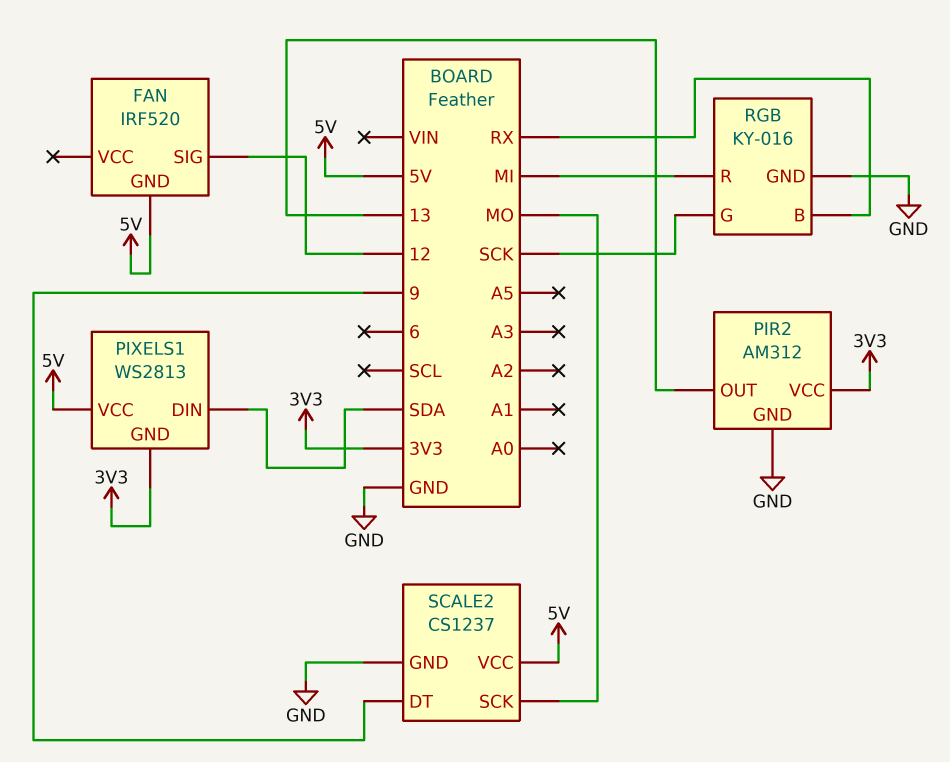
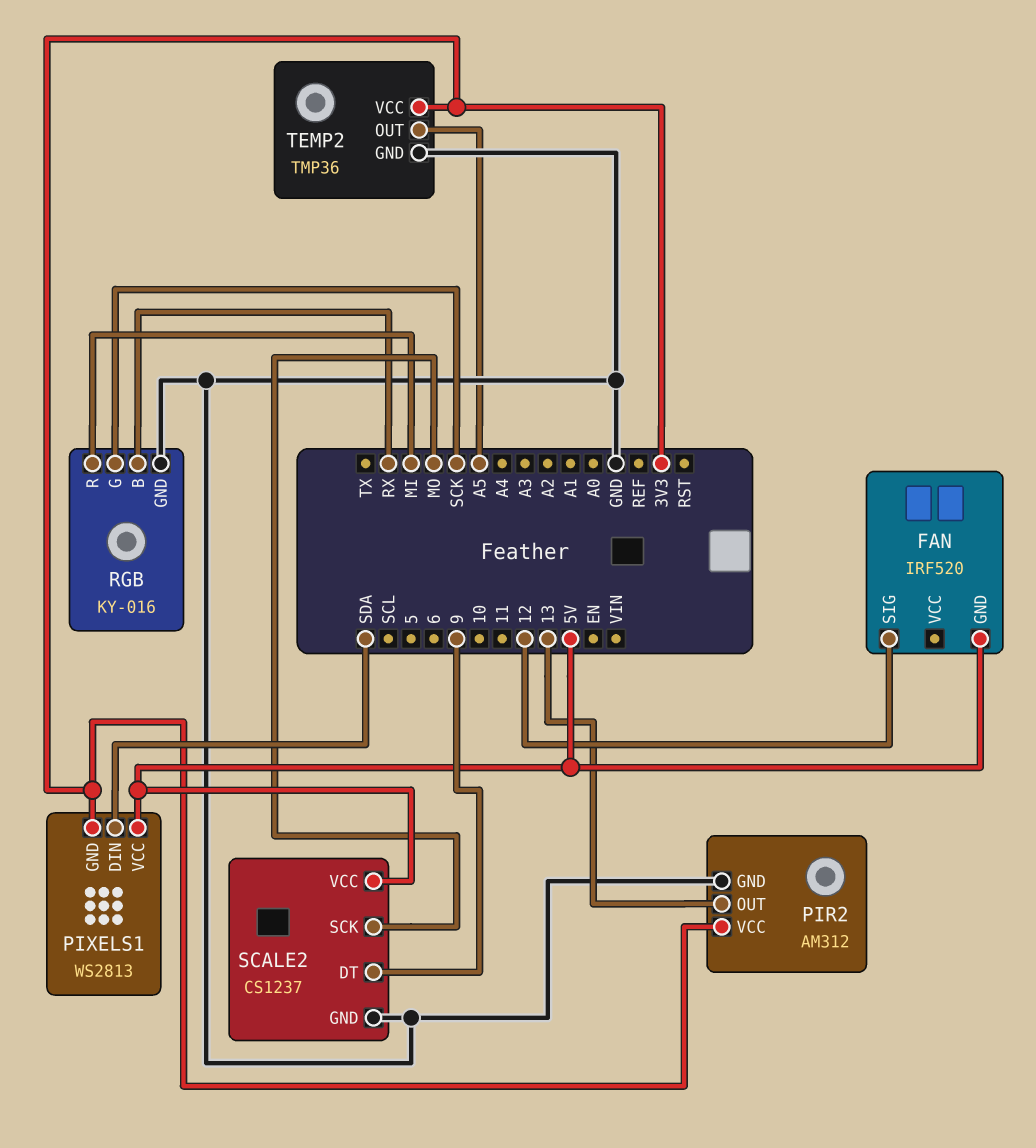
TEMP2: none -> TMP36
TEMP2 pin GND: none -> GND
TEMP2 pin OUT: none -> A5
TEMP2 pin VCC: none -> 3V3

